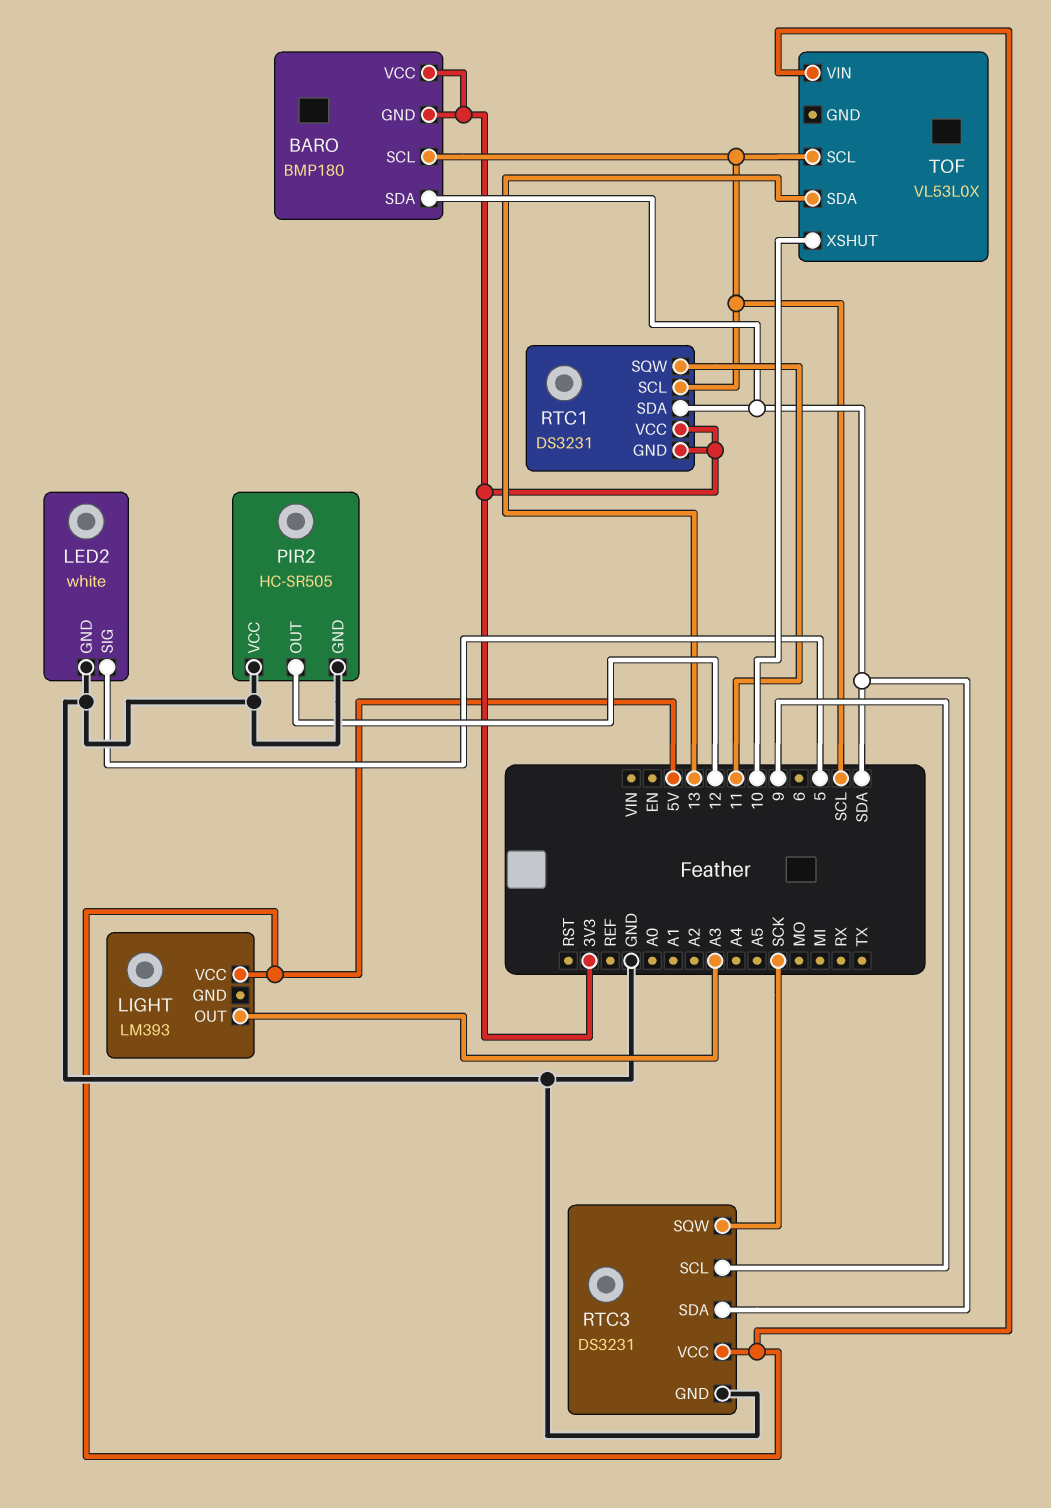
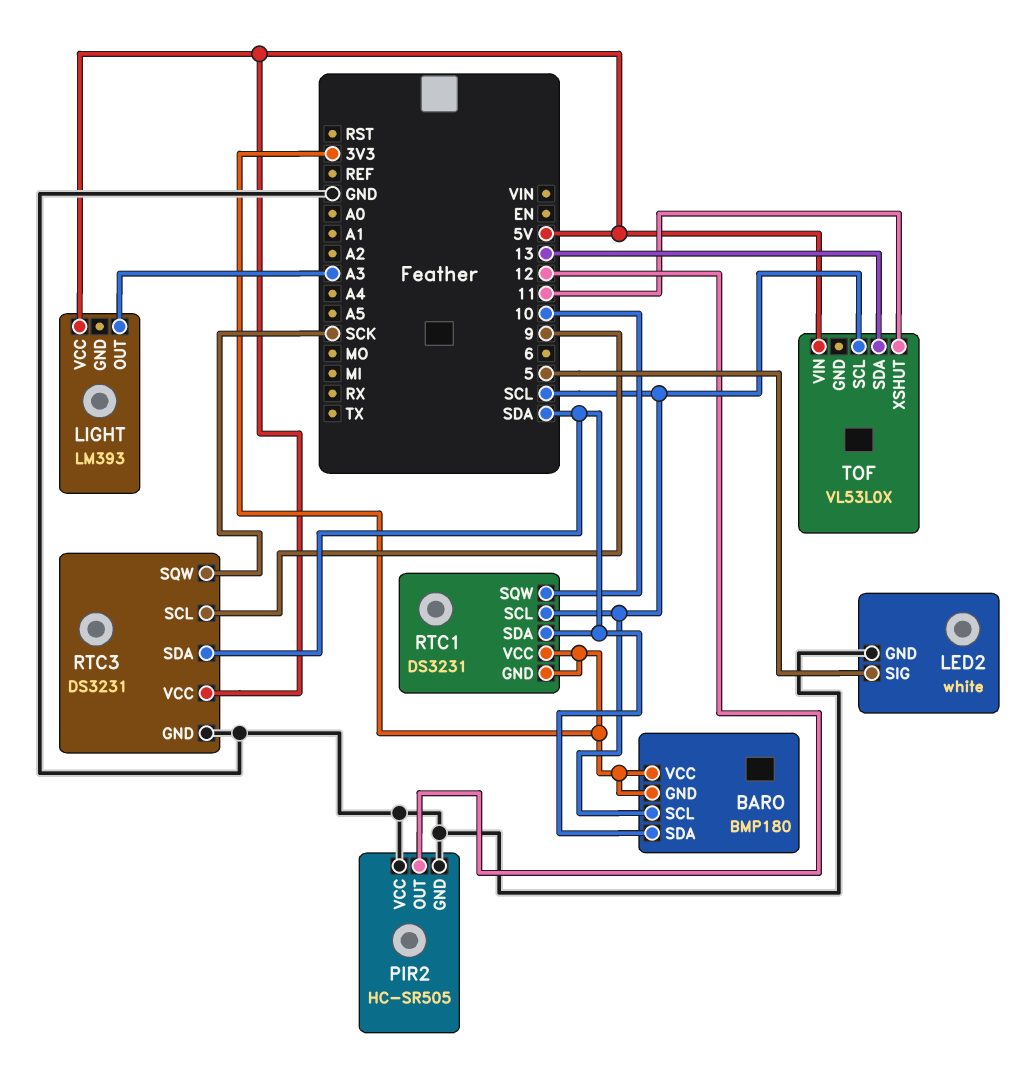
RTC1 pin SQW: 11 -> 10
TOF pin XSHUT: 10 -> 11

